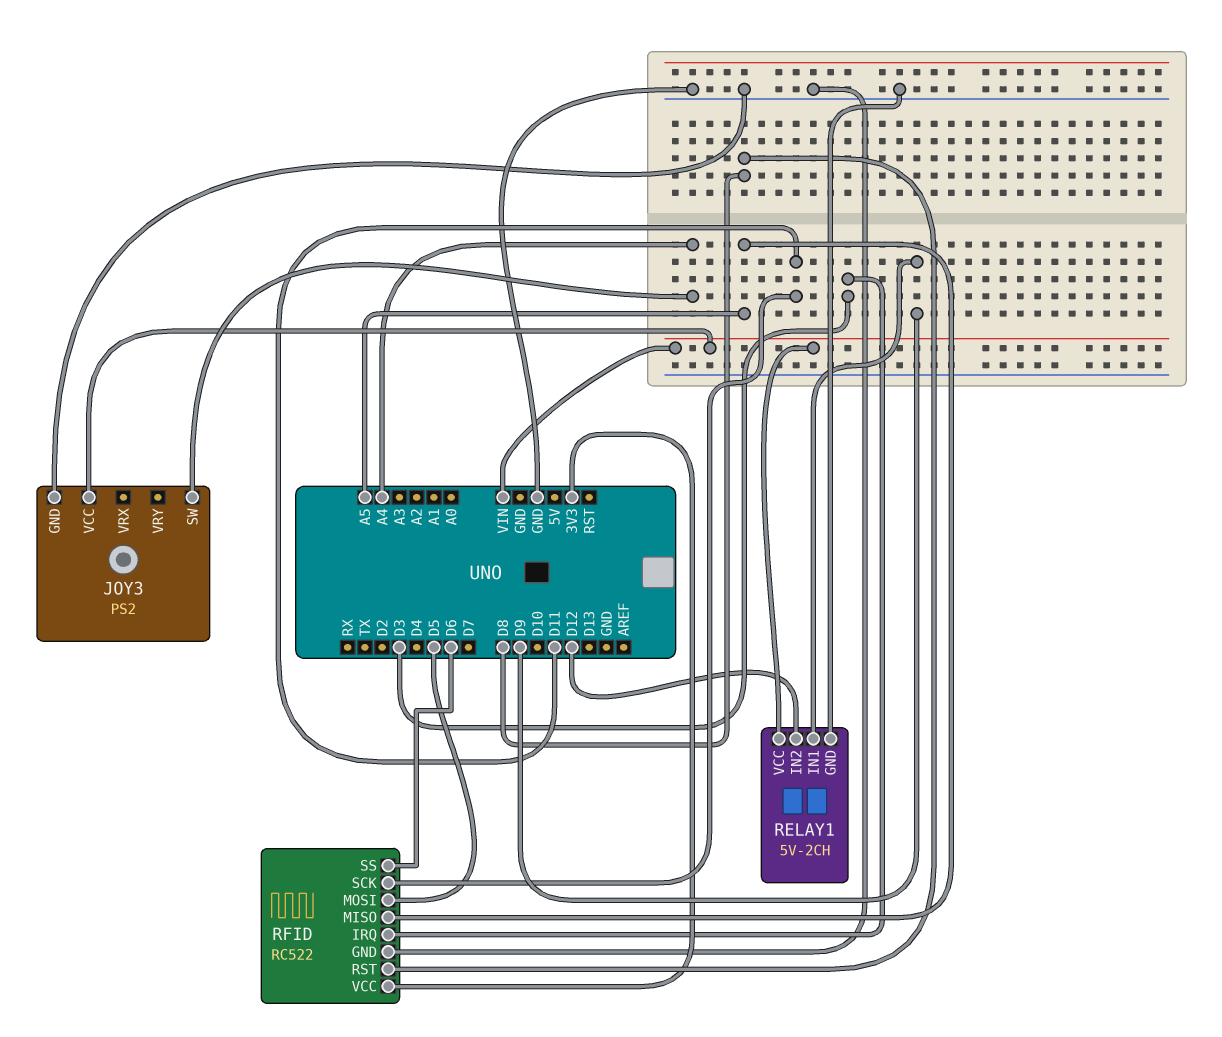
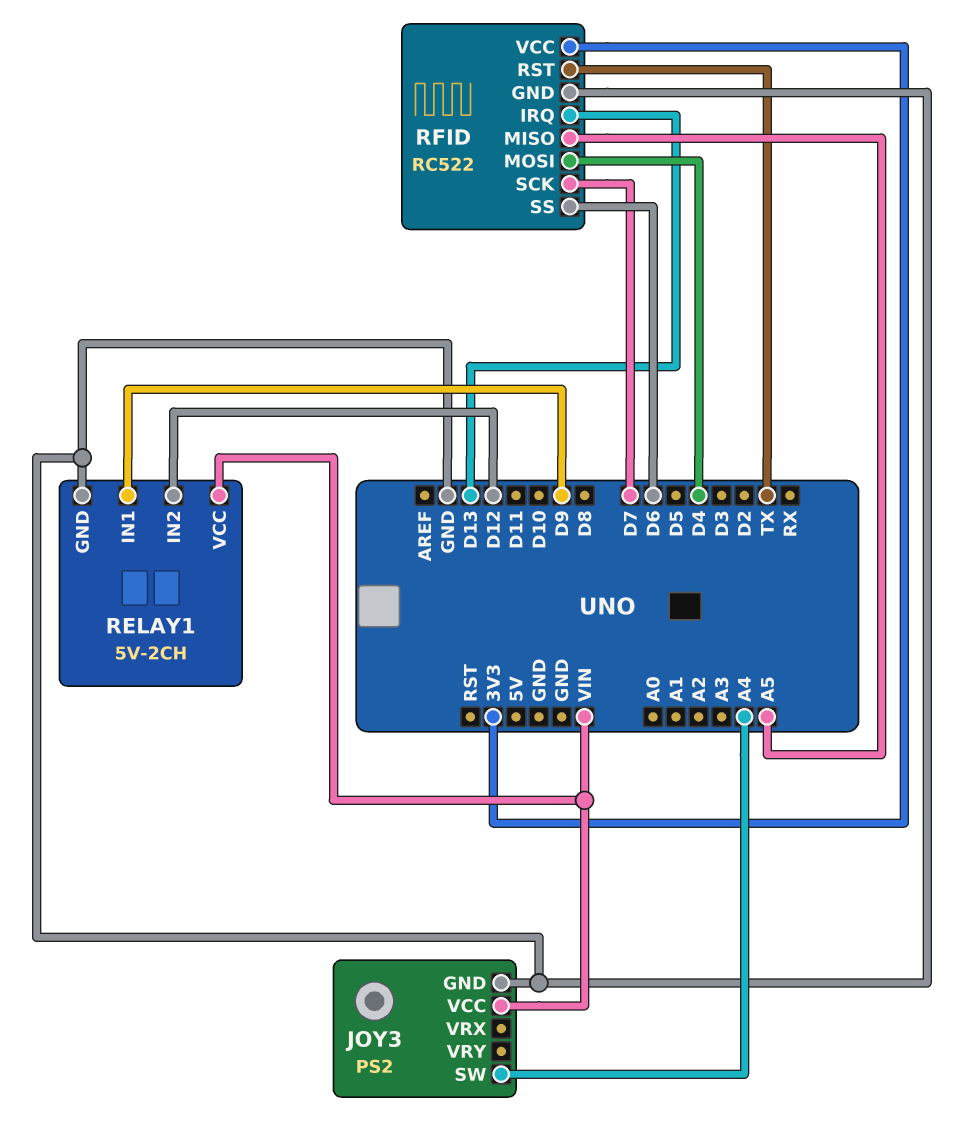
RFID pin IRQ: D3 -> D13
RFID pin MOSI: D5 -> D4
RFID pin RST: D8 -> TX
RFID pin SCK: D11 -> D7

